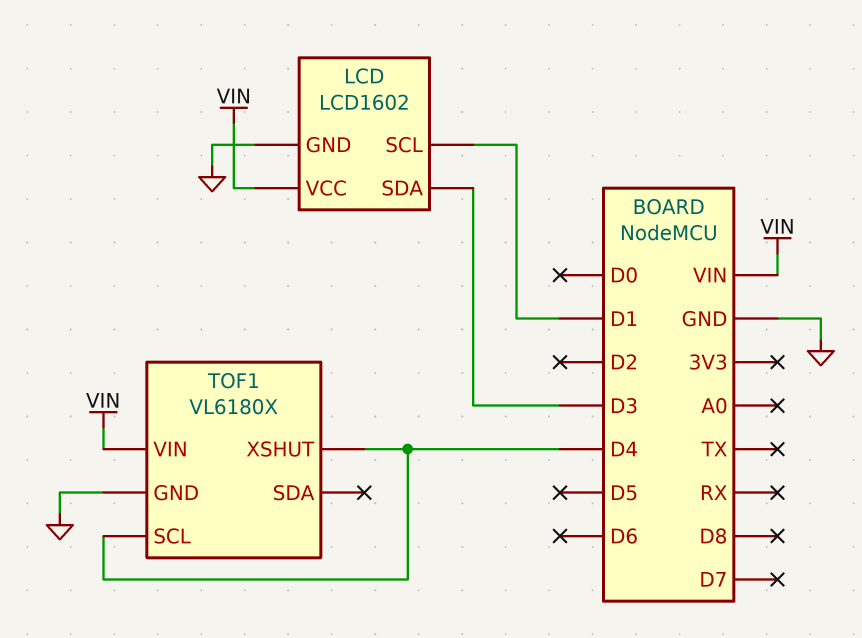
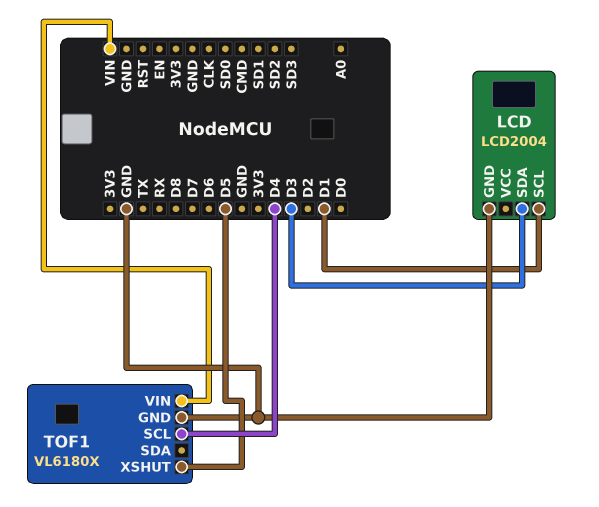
LCD: LCD1602 -> LCD2004
LCD pin VCC: VIN -> none
TOF1 pin XSHUT: D4 -> D5

